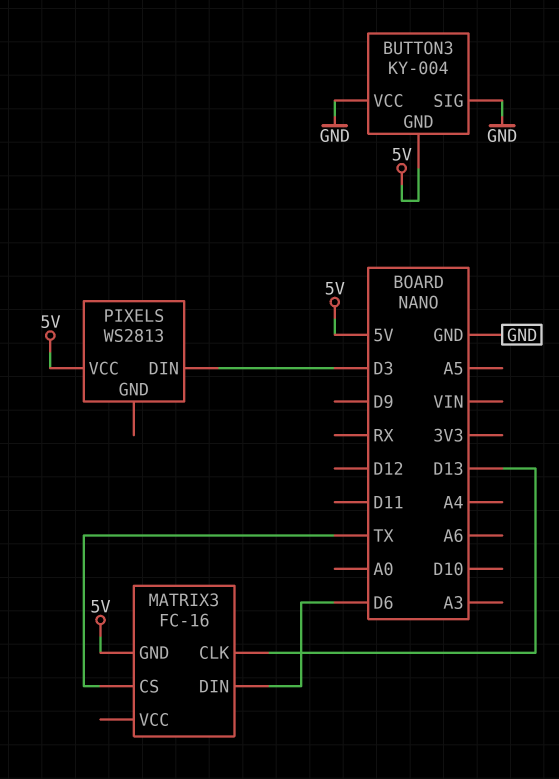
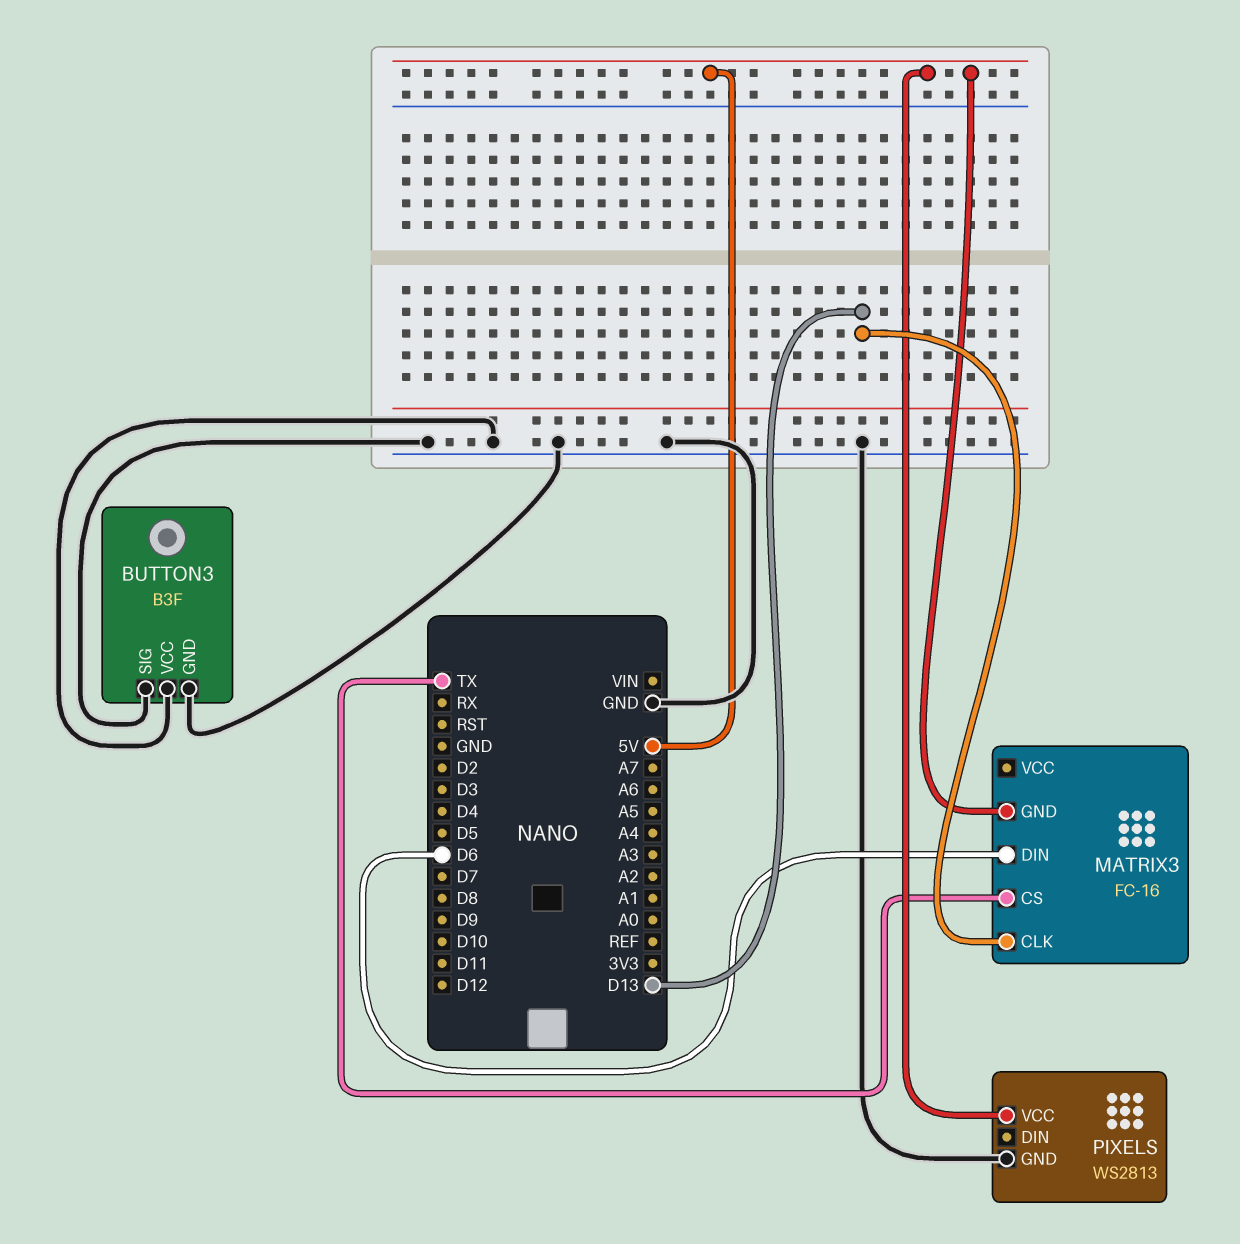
BUTTON3: KY-004 -> B3F
BUTTON3 pin GND: 5V -> GND
PIXELS pin DIN: D3 -> none
PIXELS pin GND: none -> GND

